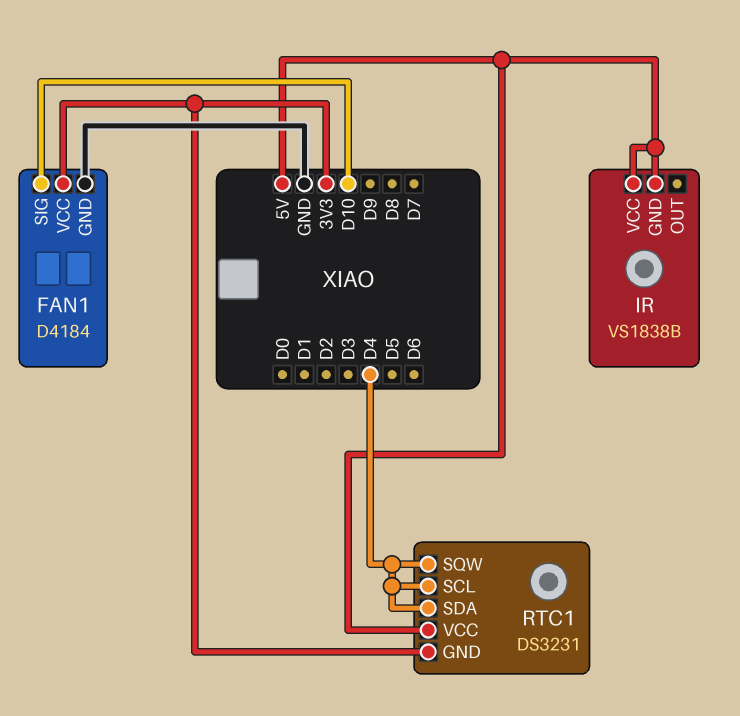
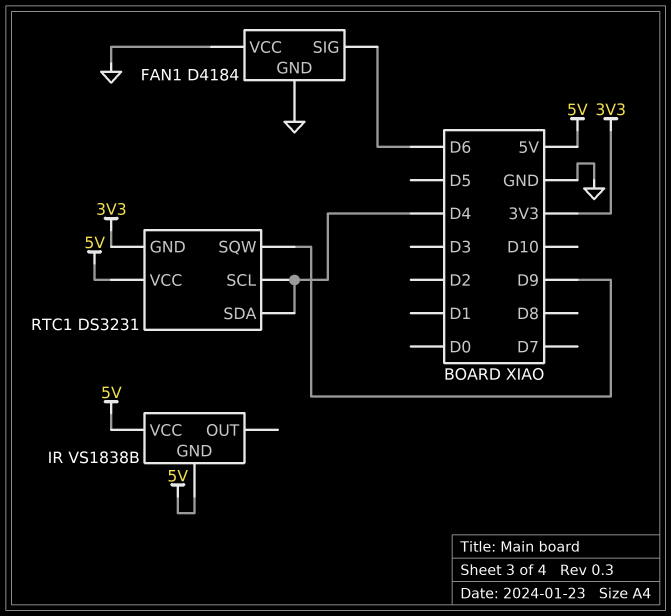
FAN1 pin SIG: D10 -> D6
FAN1 pin VCC: 3V3 -> GND
RTC1 pin SQW: D4 -> D9

